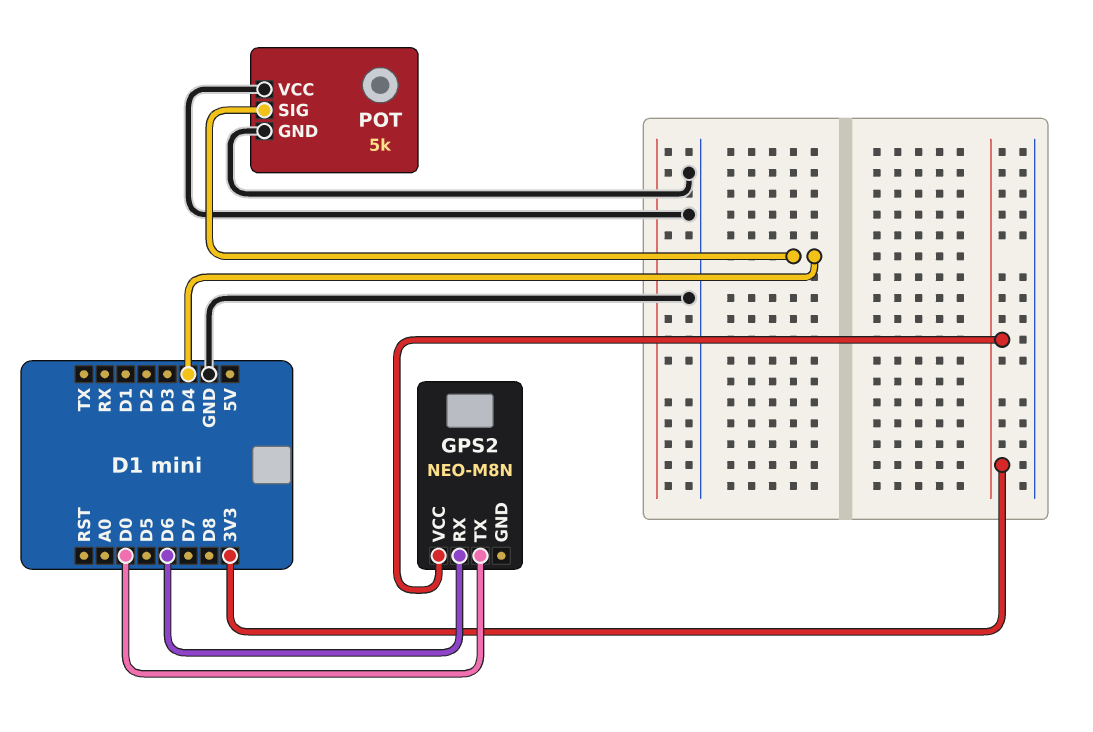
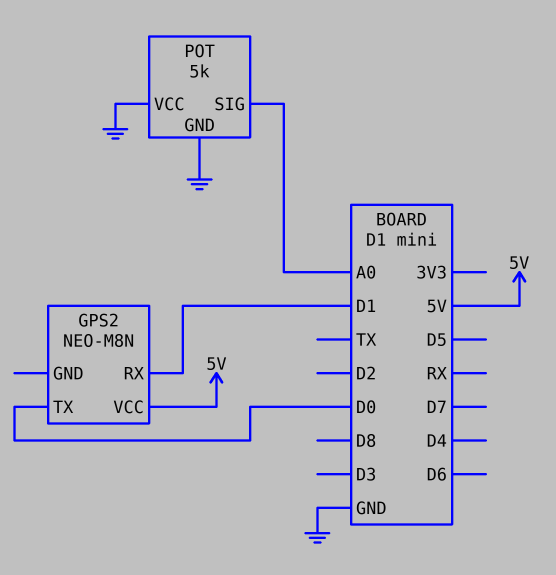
GPS2 pin RX: D6 -> D1
GPS2 pin VCC: 3V3 -> 5V
POT pin SIG: D4 -> A0

